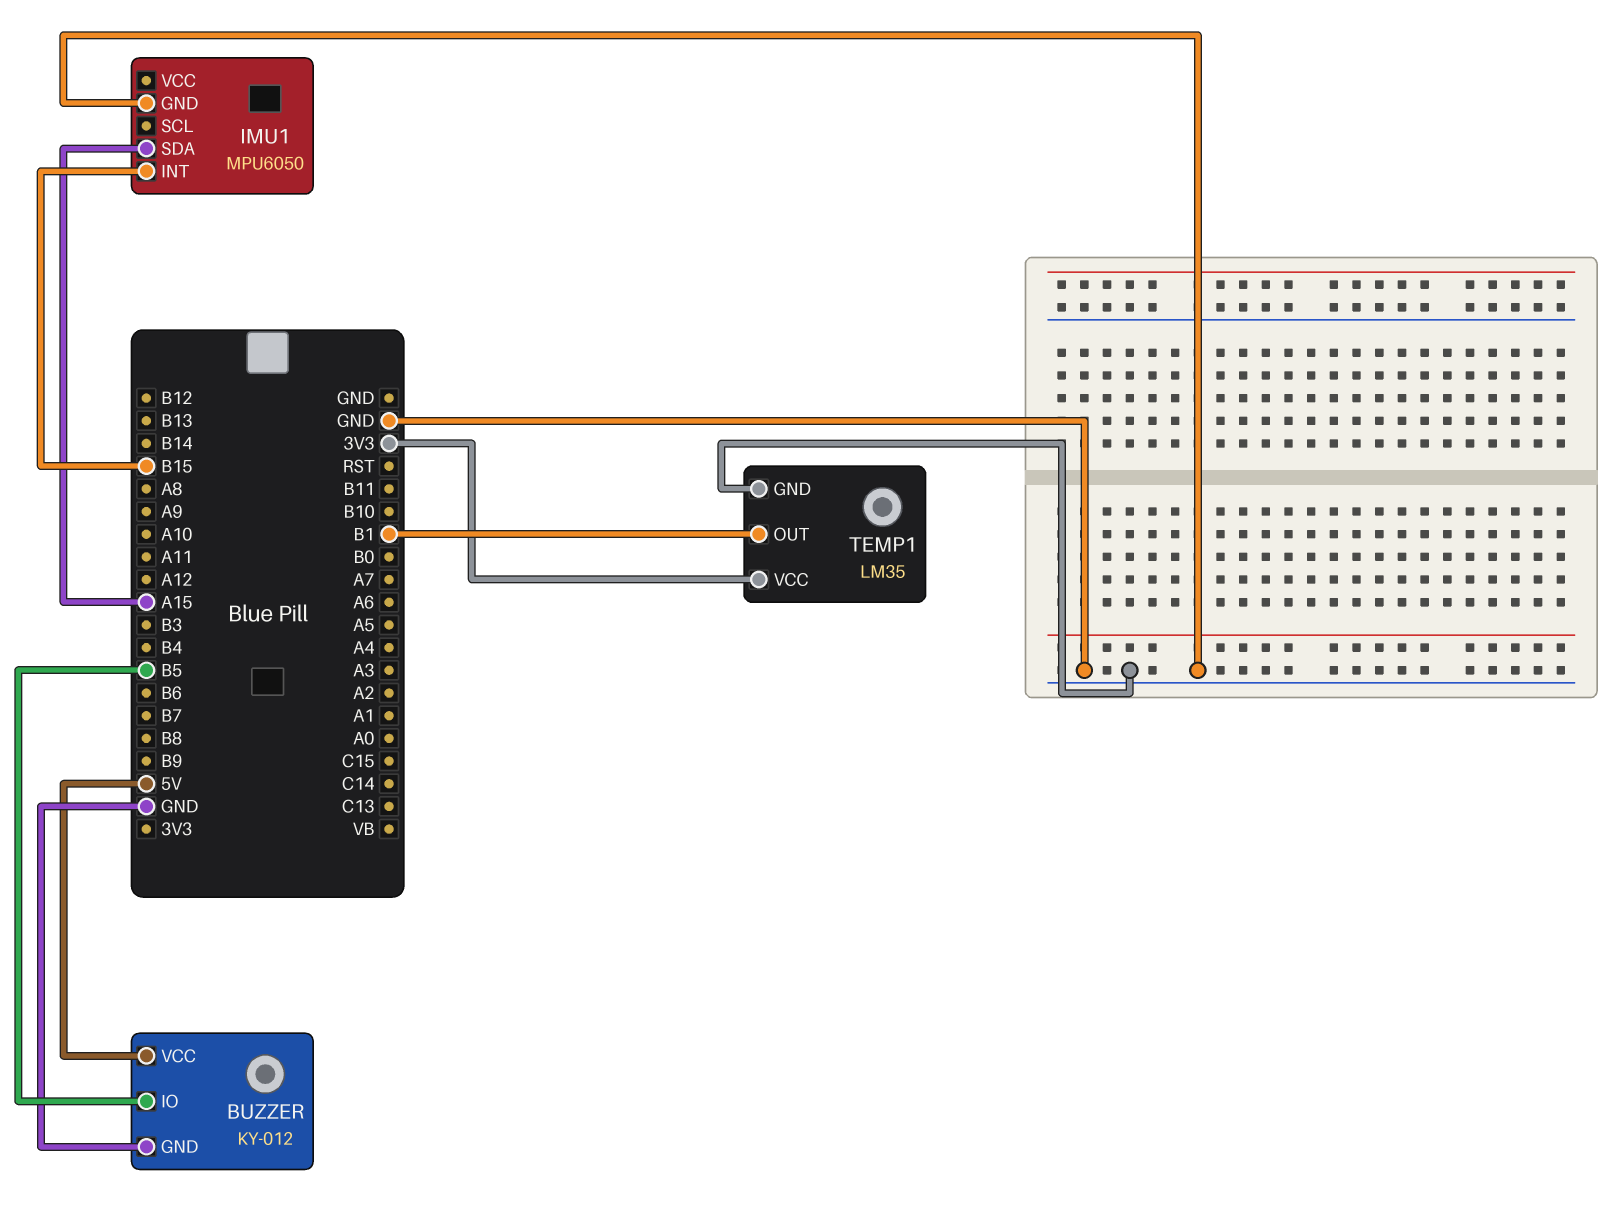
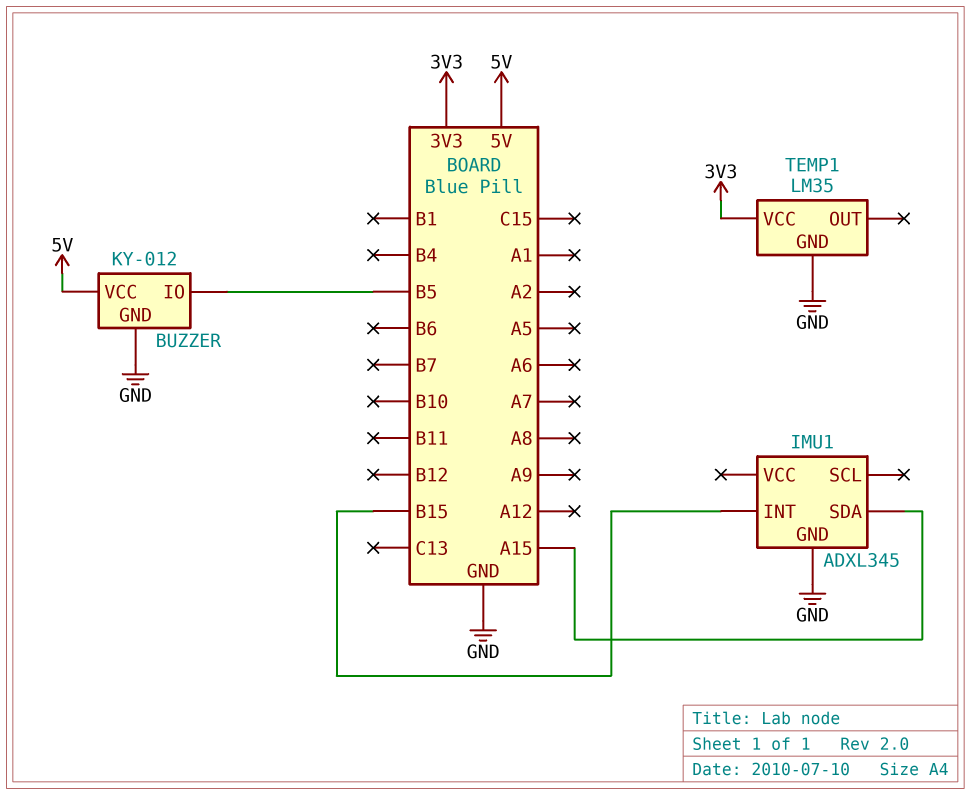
IMU1: MPU6050 -> ADXL345
TEMP1 pin OUT: B1 -> none

